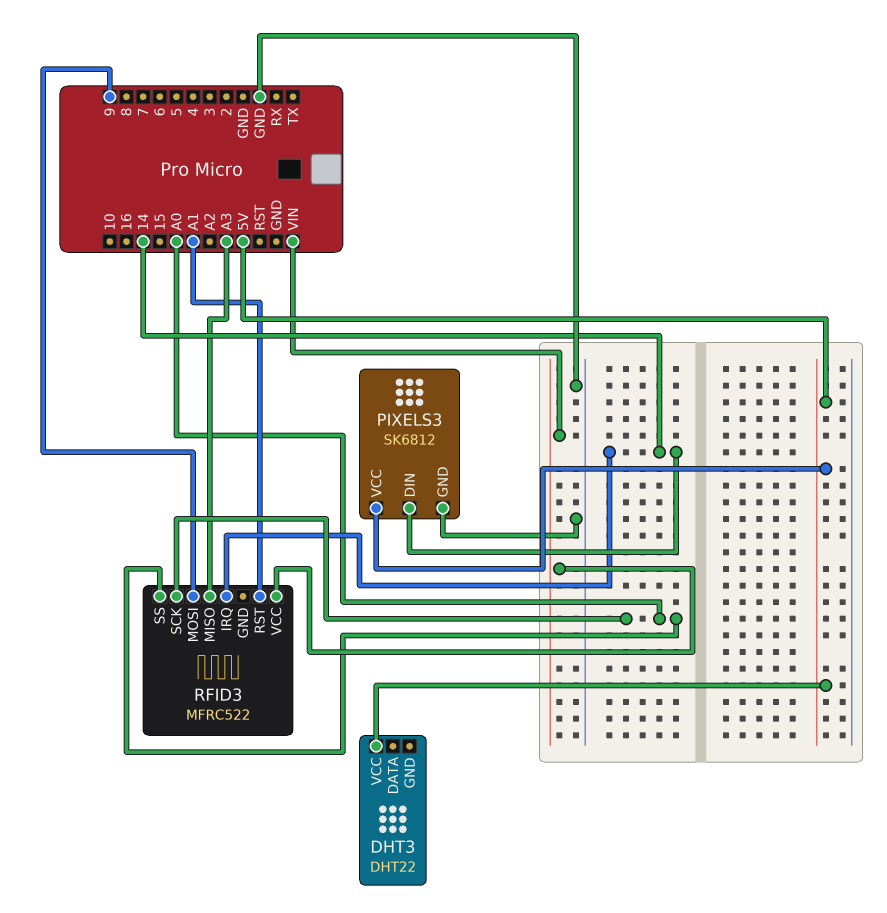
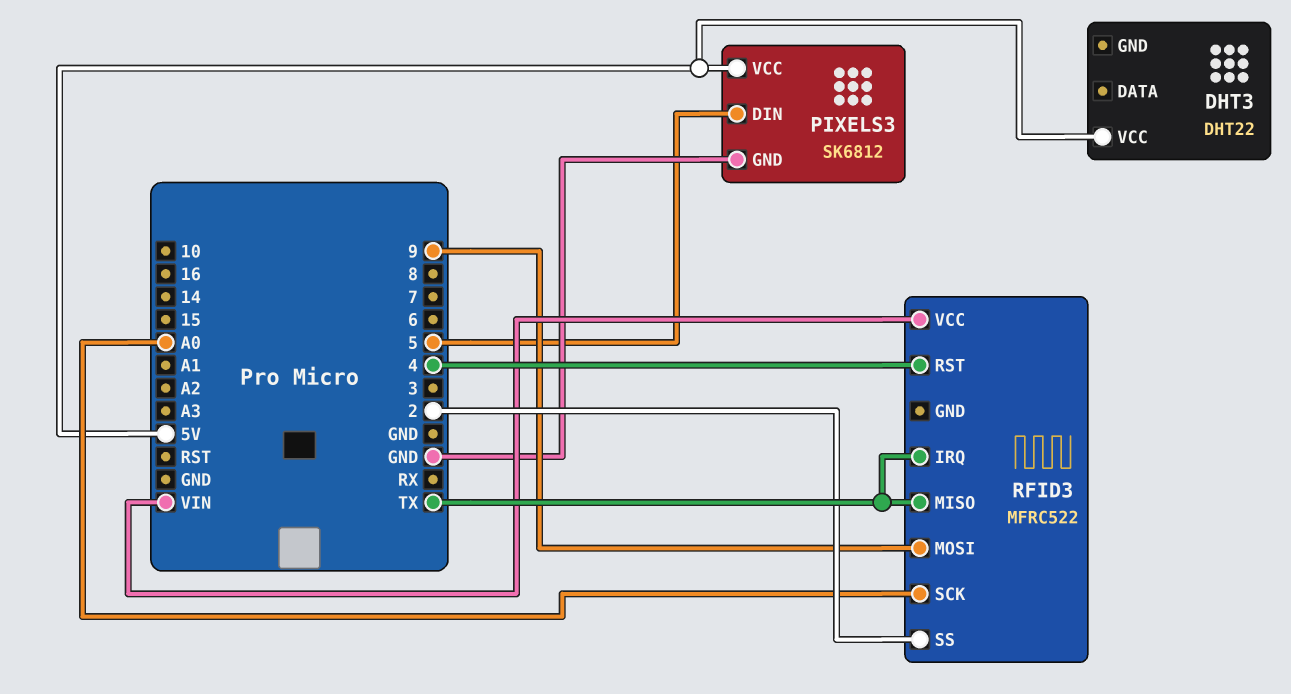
PIXELS3 pin DIN: 14 -> 5
RFID3 pin IRQ: 14 -> TX
RFID3 pin MISO: A3 -> TX
RFID3 pin RST: A1 -> 4
RFID3 pin SS: A0 -> 2

